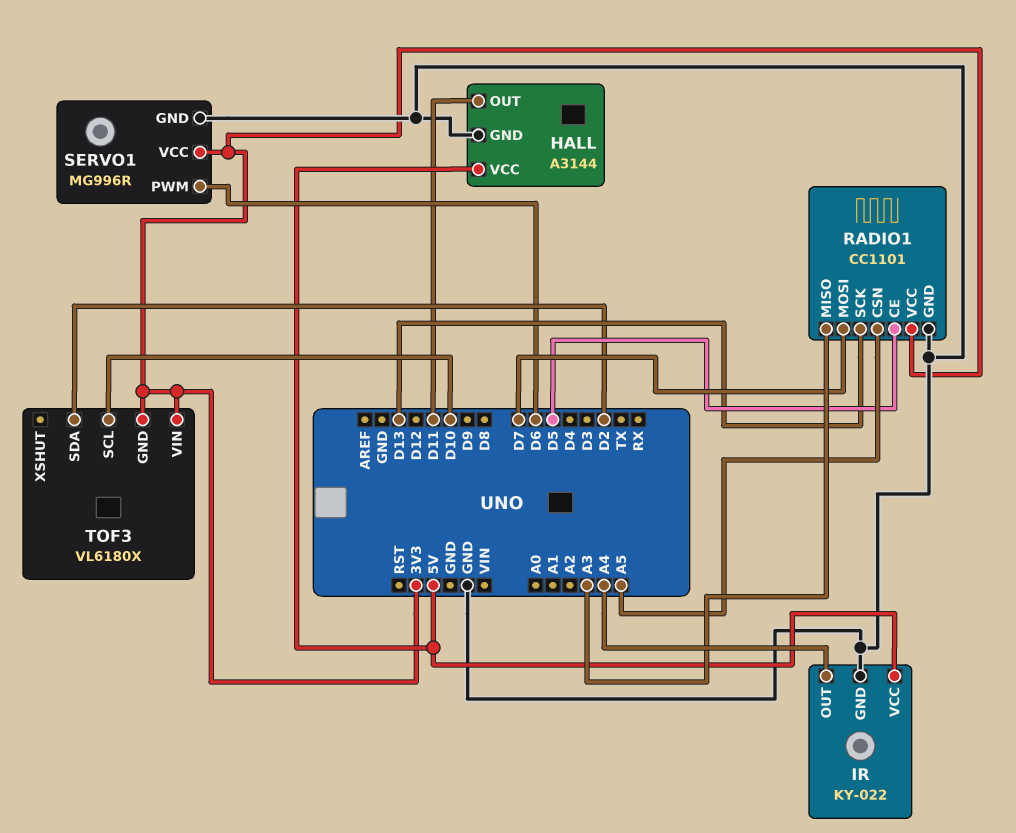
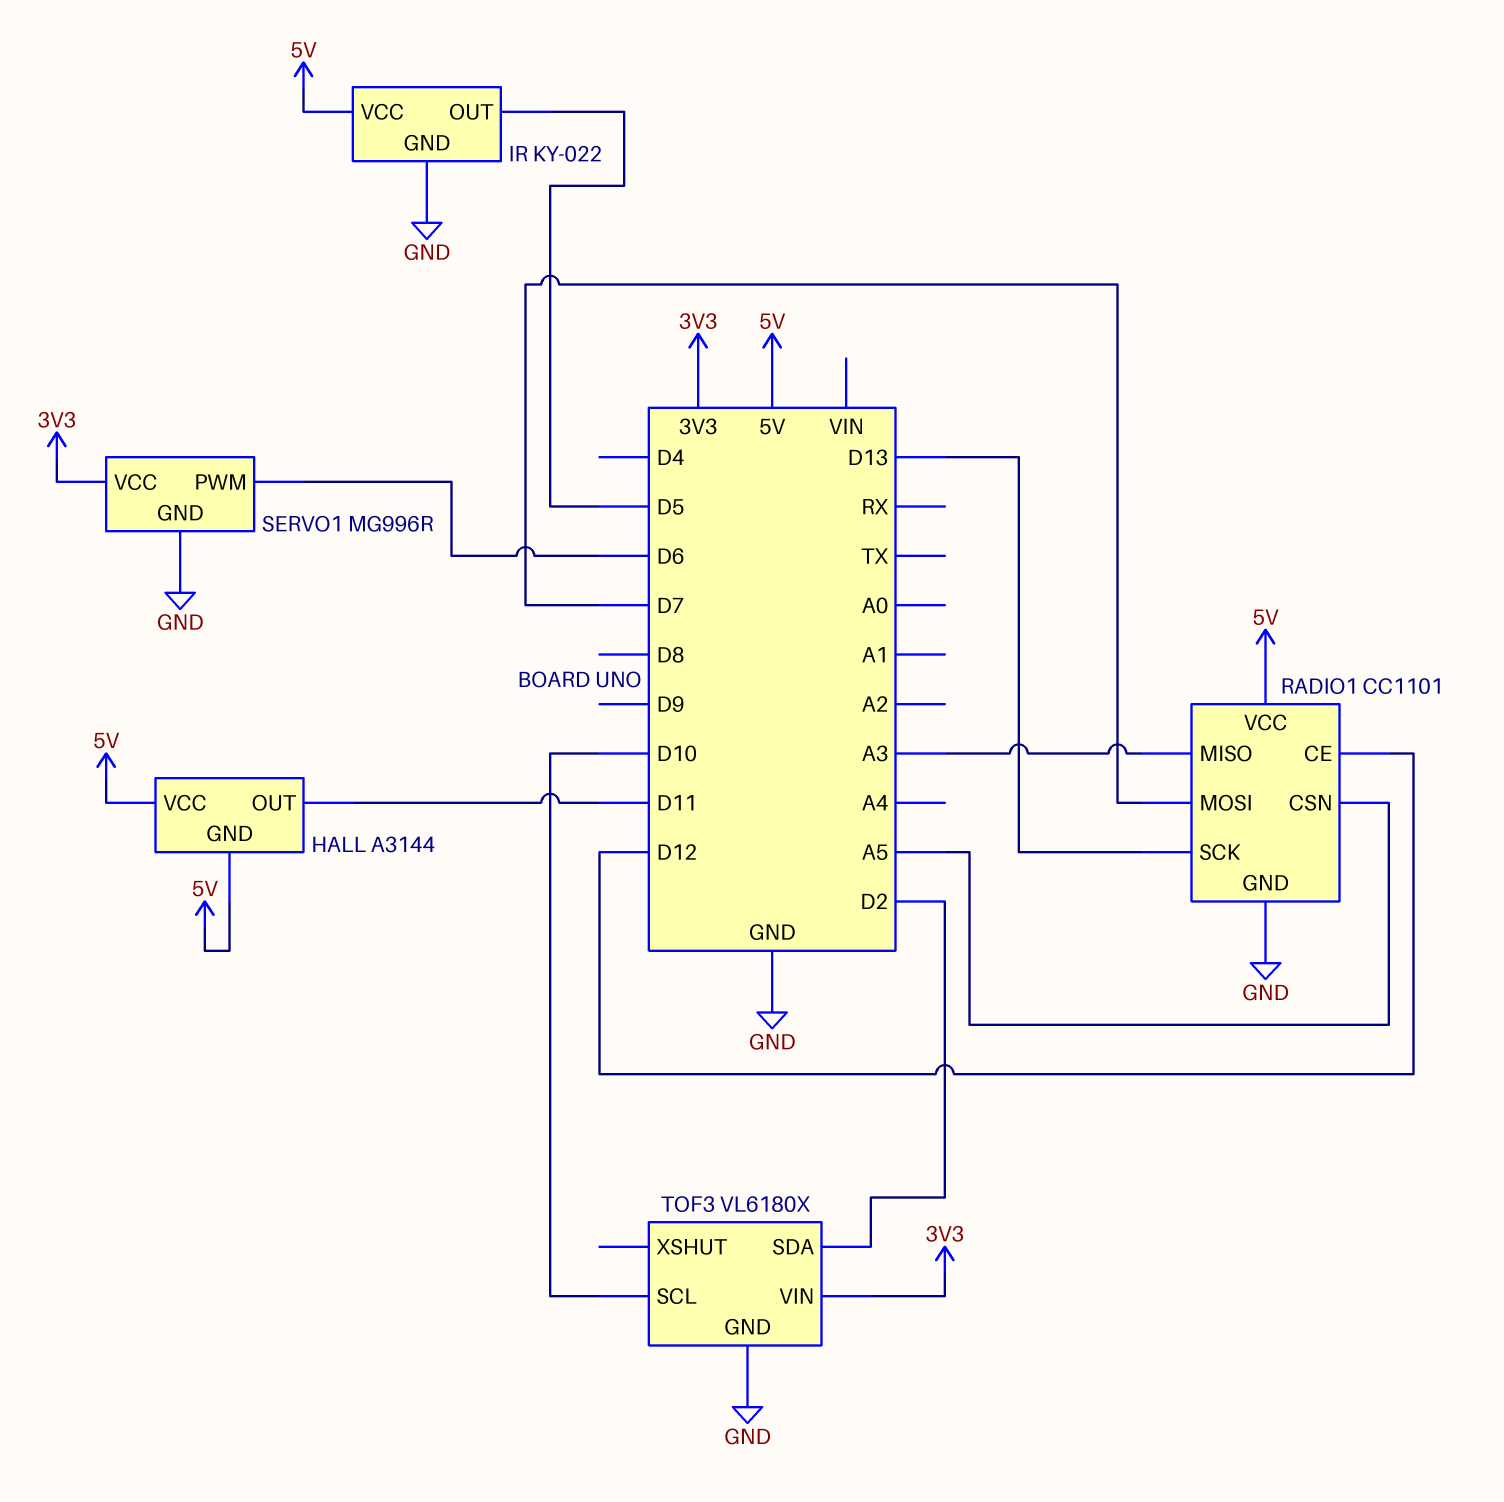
HALL pin GND: GND -> 5V
IR pin OUT: A4 -> D5
RADIO1 pin CE: D5 -> D12
RADIO1 pin VCC: 3V3 -> 5V
TOF3 pin GND: 3V3 -> GND

